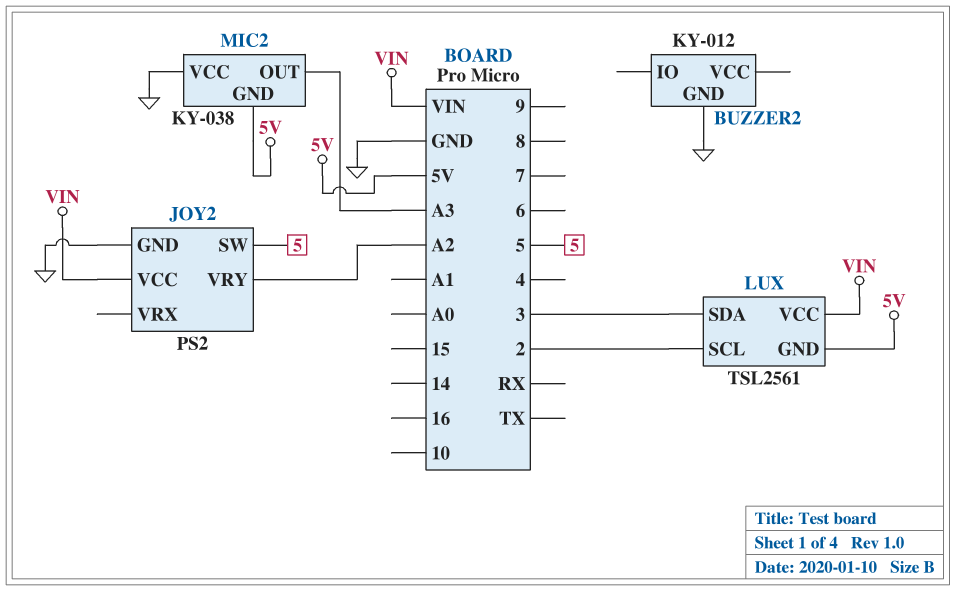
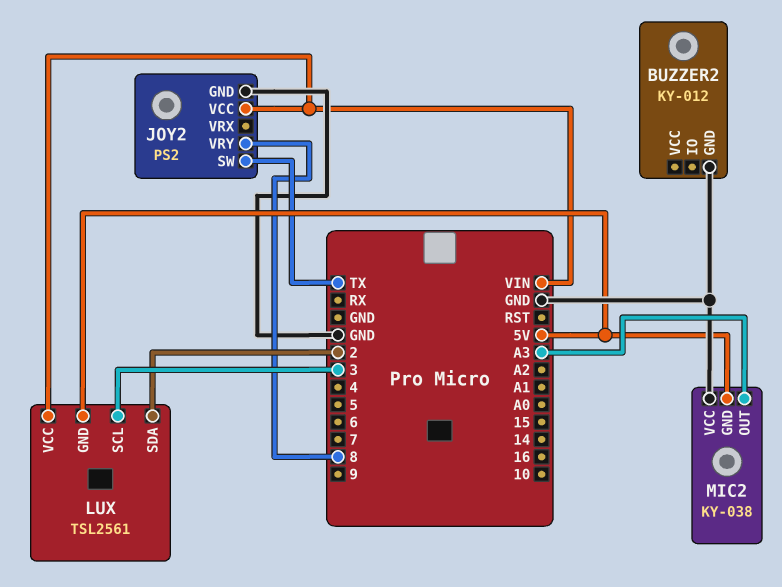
JOY2 pin SW: 5 -> TX
JOY2 pin VRY: A2 -> 8
LUX pin SCL: 2 -> 3
LUX pin SDA: 3 -> 2

